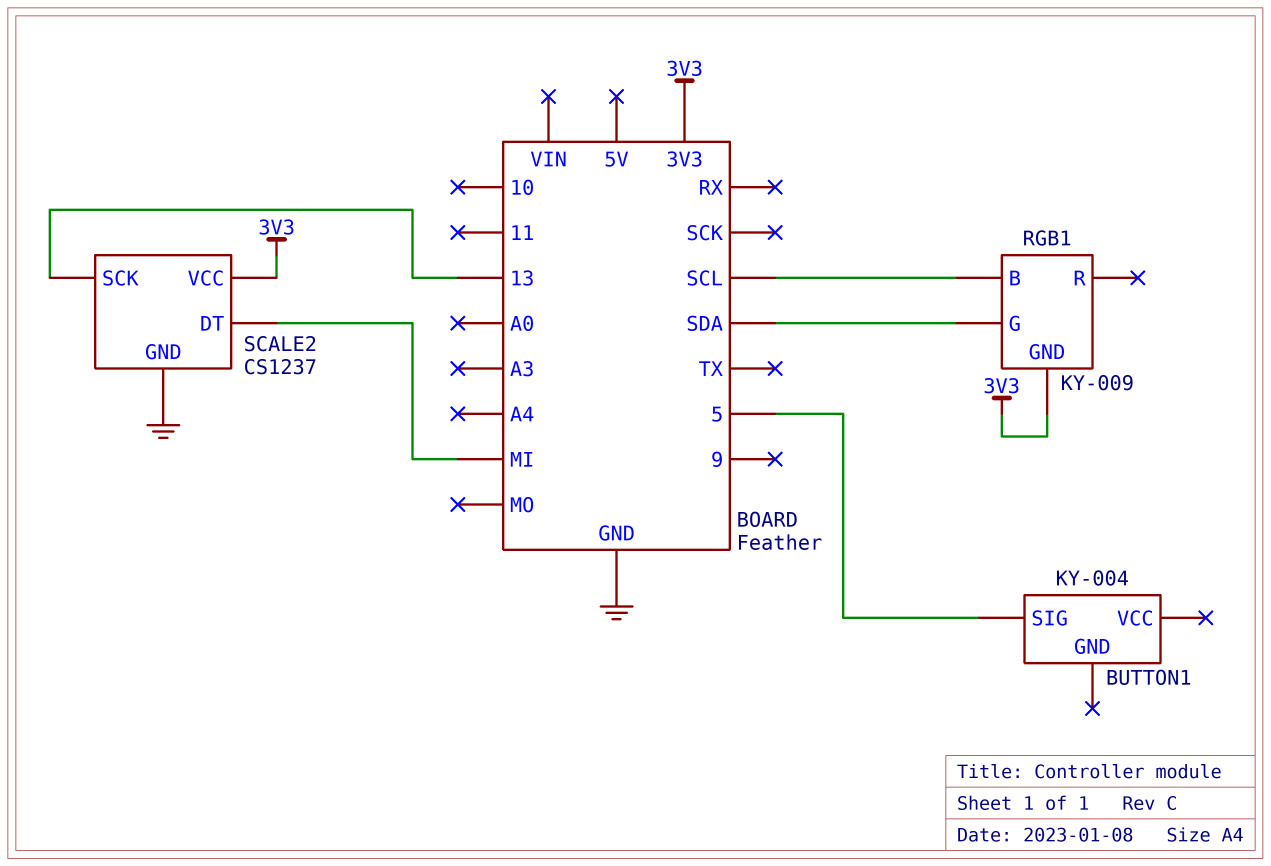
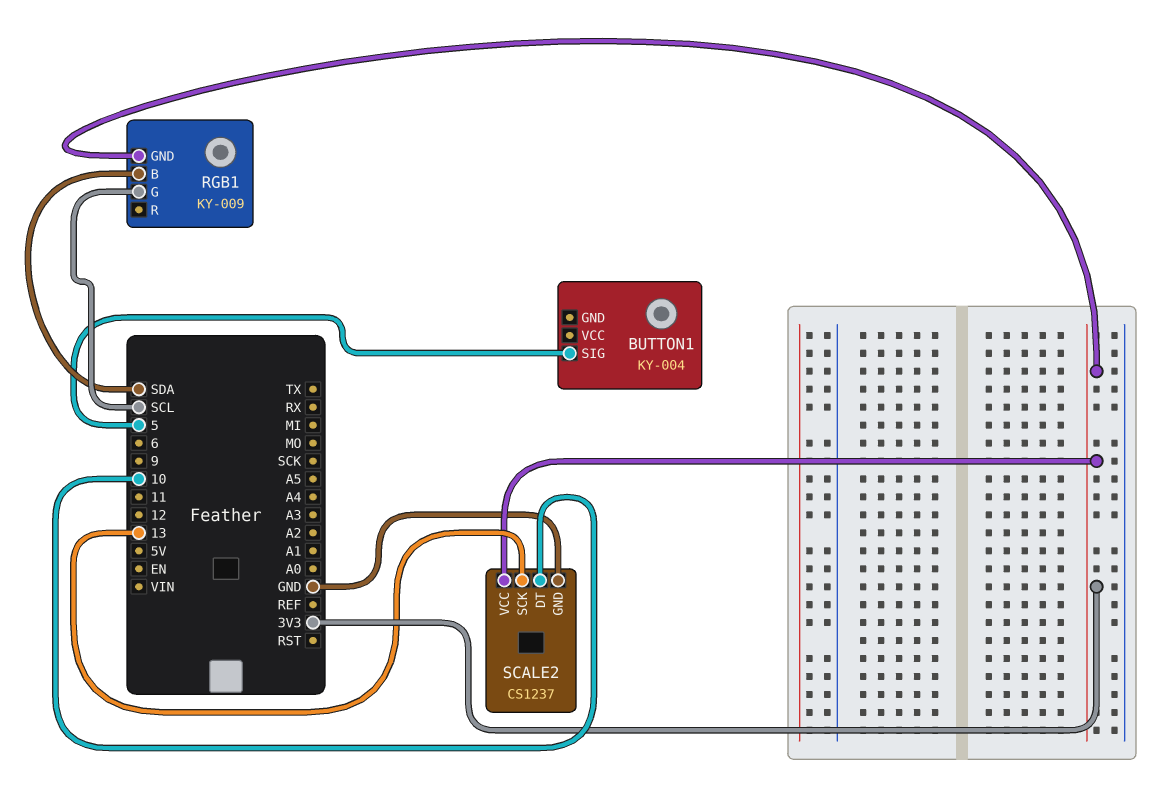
RGB1 pin B: SCL -> SDA
RGB1 pin G: SDA -> SCL
SCALE2 pin DT: MI -> 10

